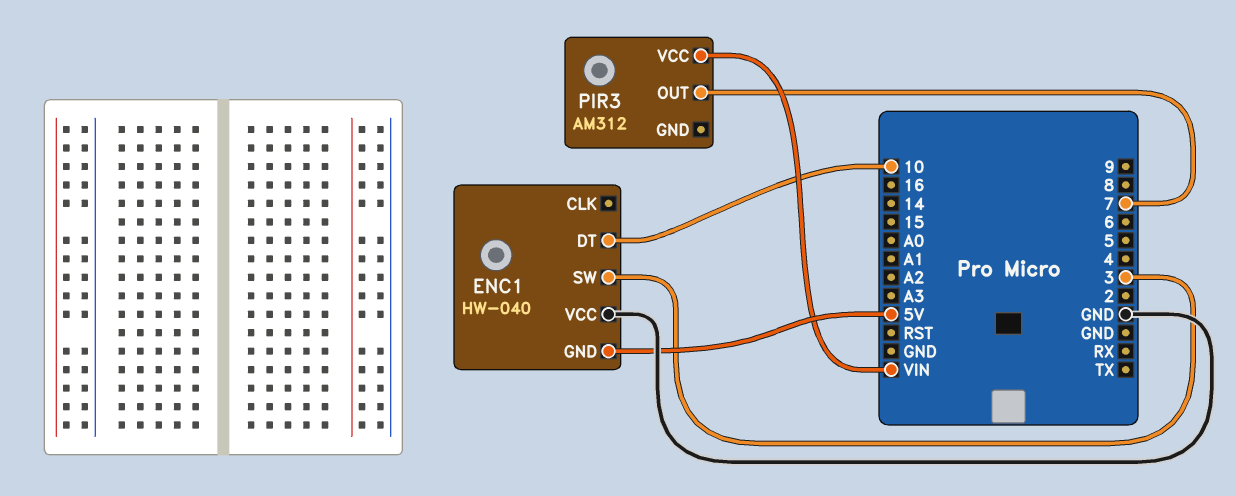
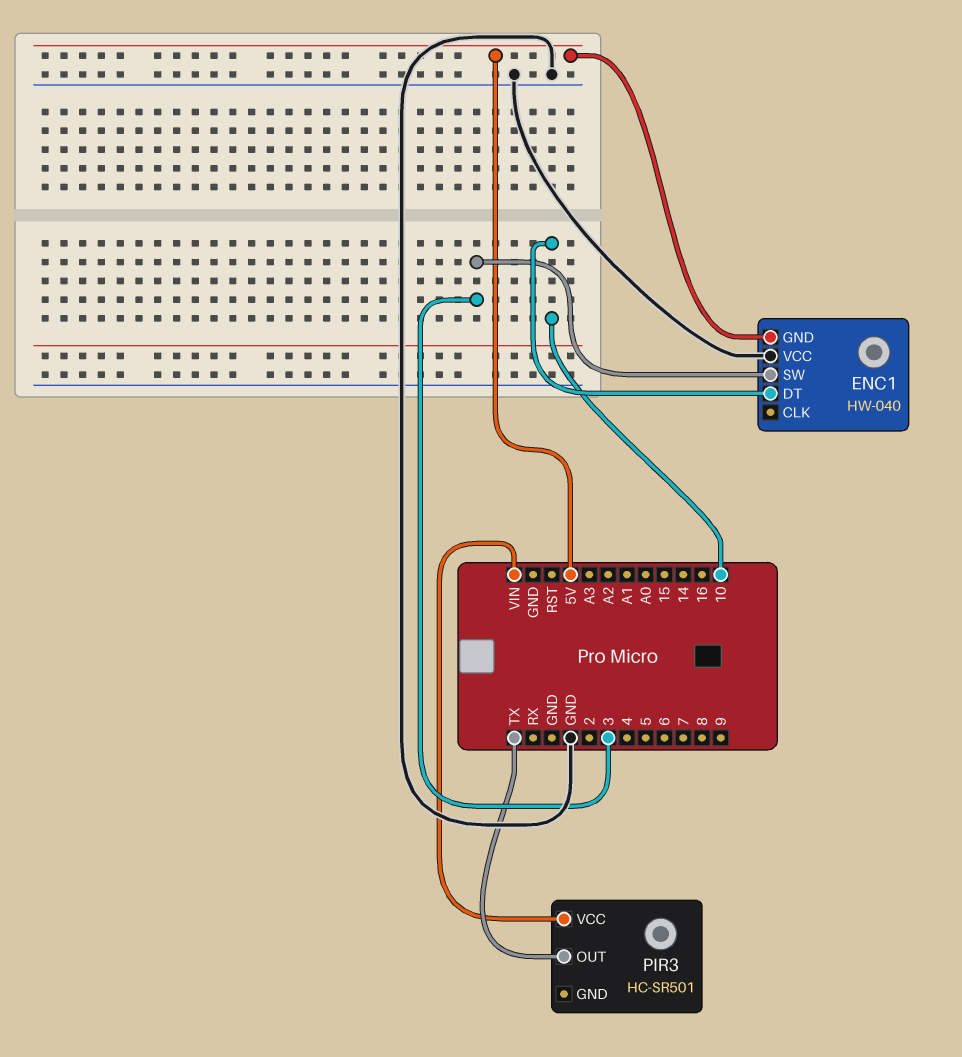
PIR3: AM312 -> HC-SR501
PIR3 pin OUT: 7 -> TX

